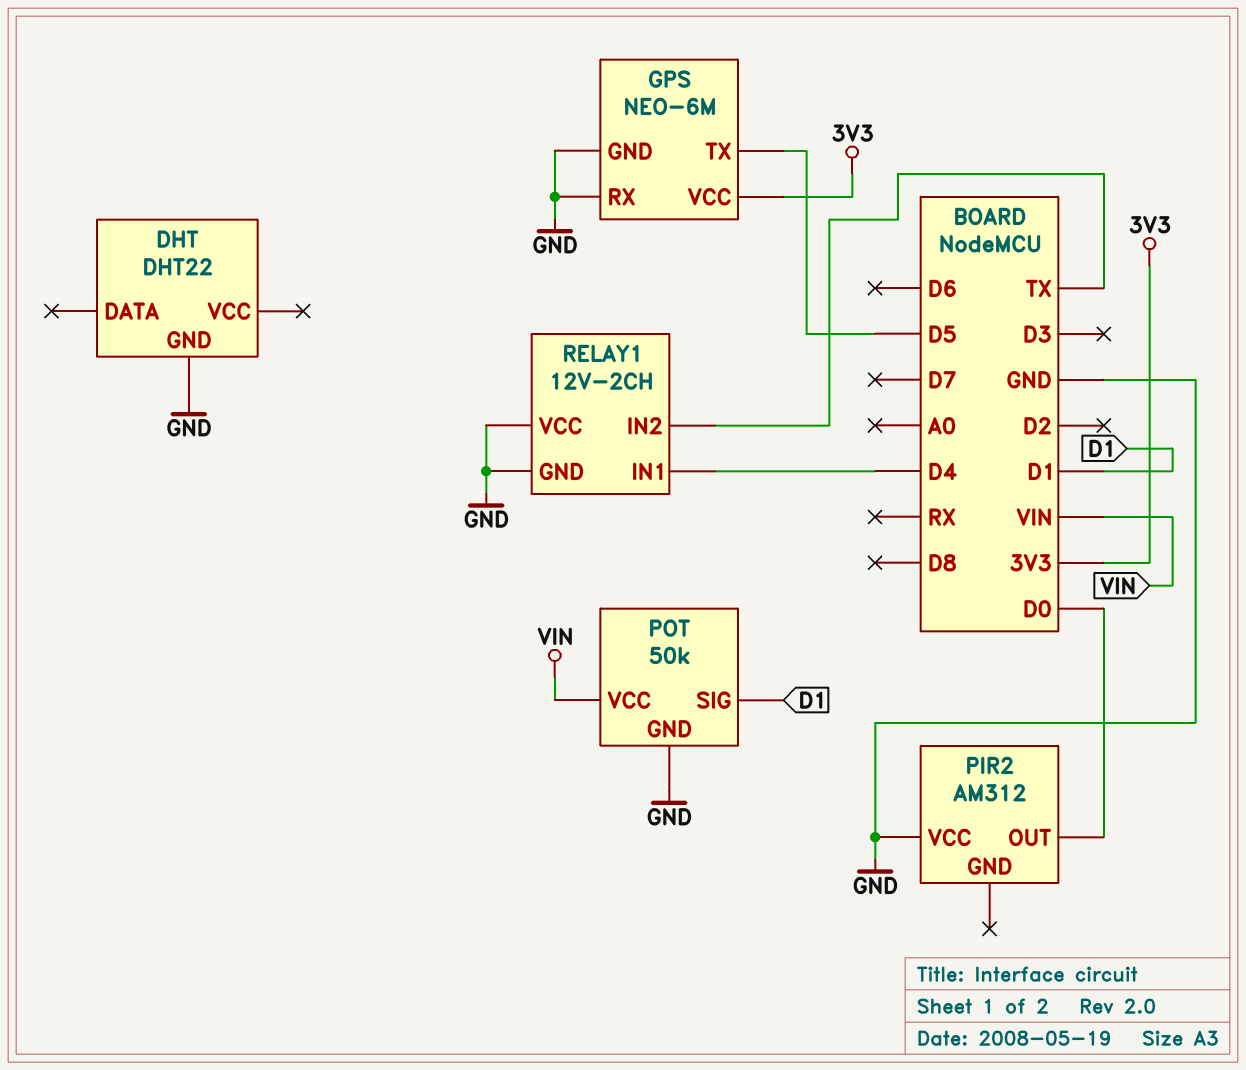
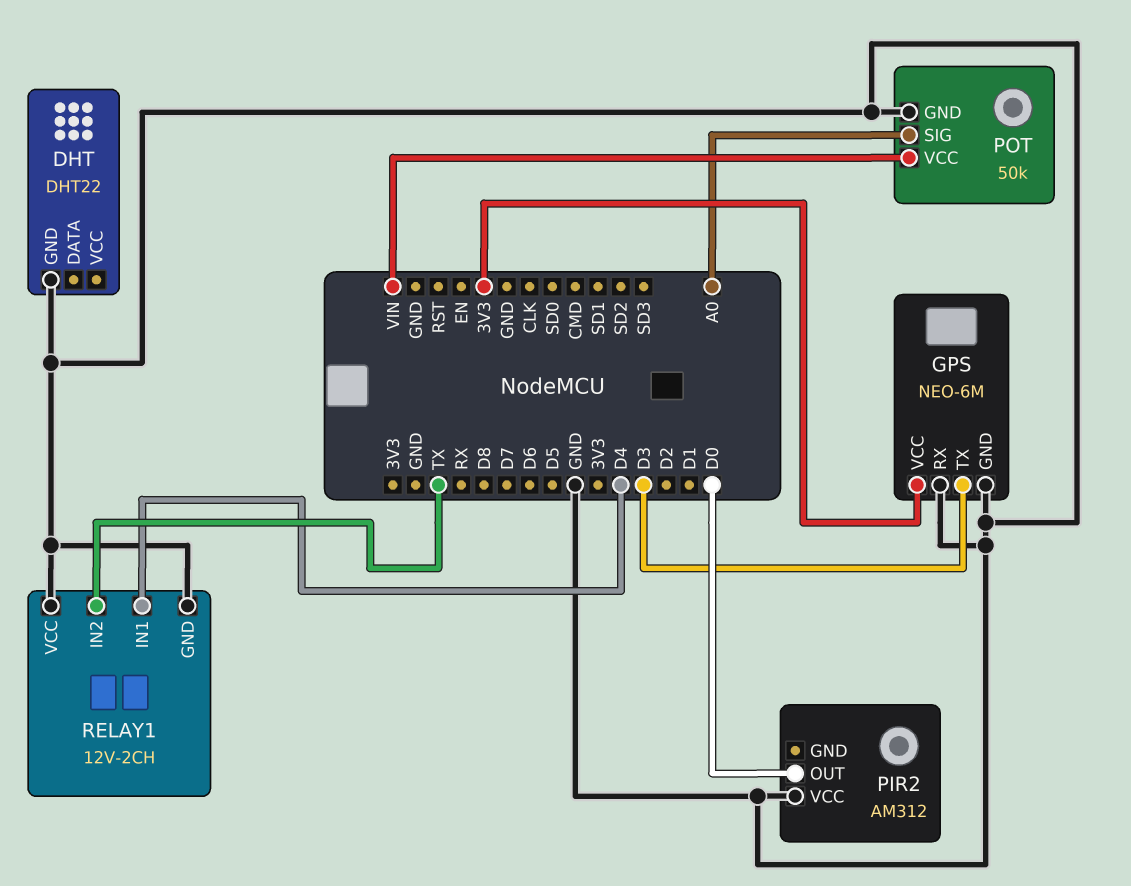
GPS pin TX: D5 -> D3
POT pin SIG: D1 -> A0

